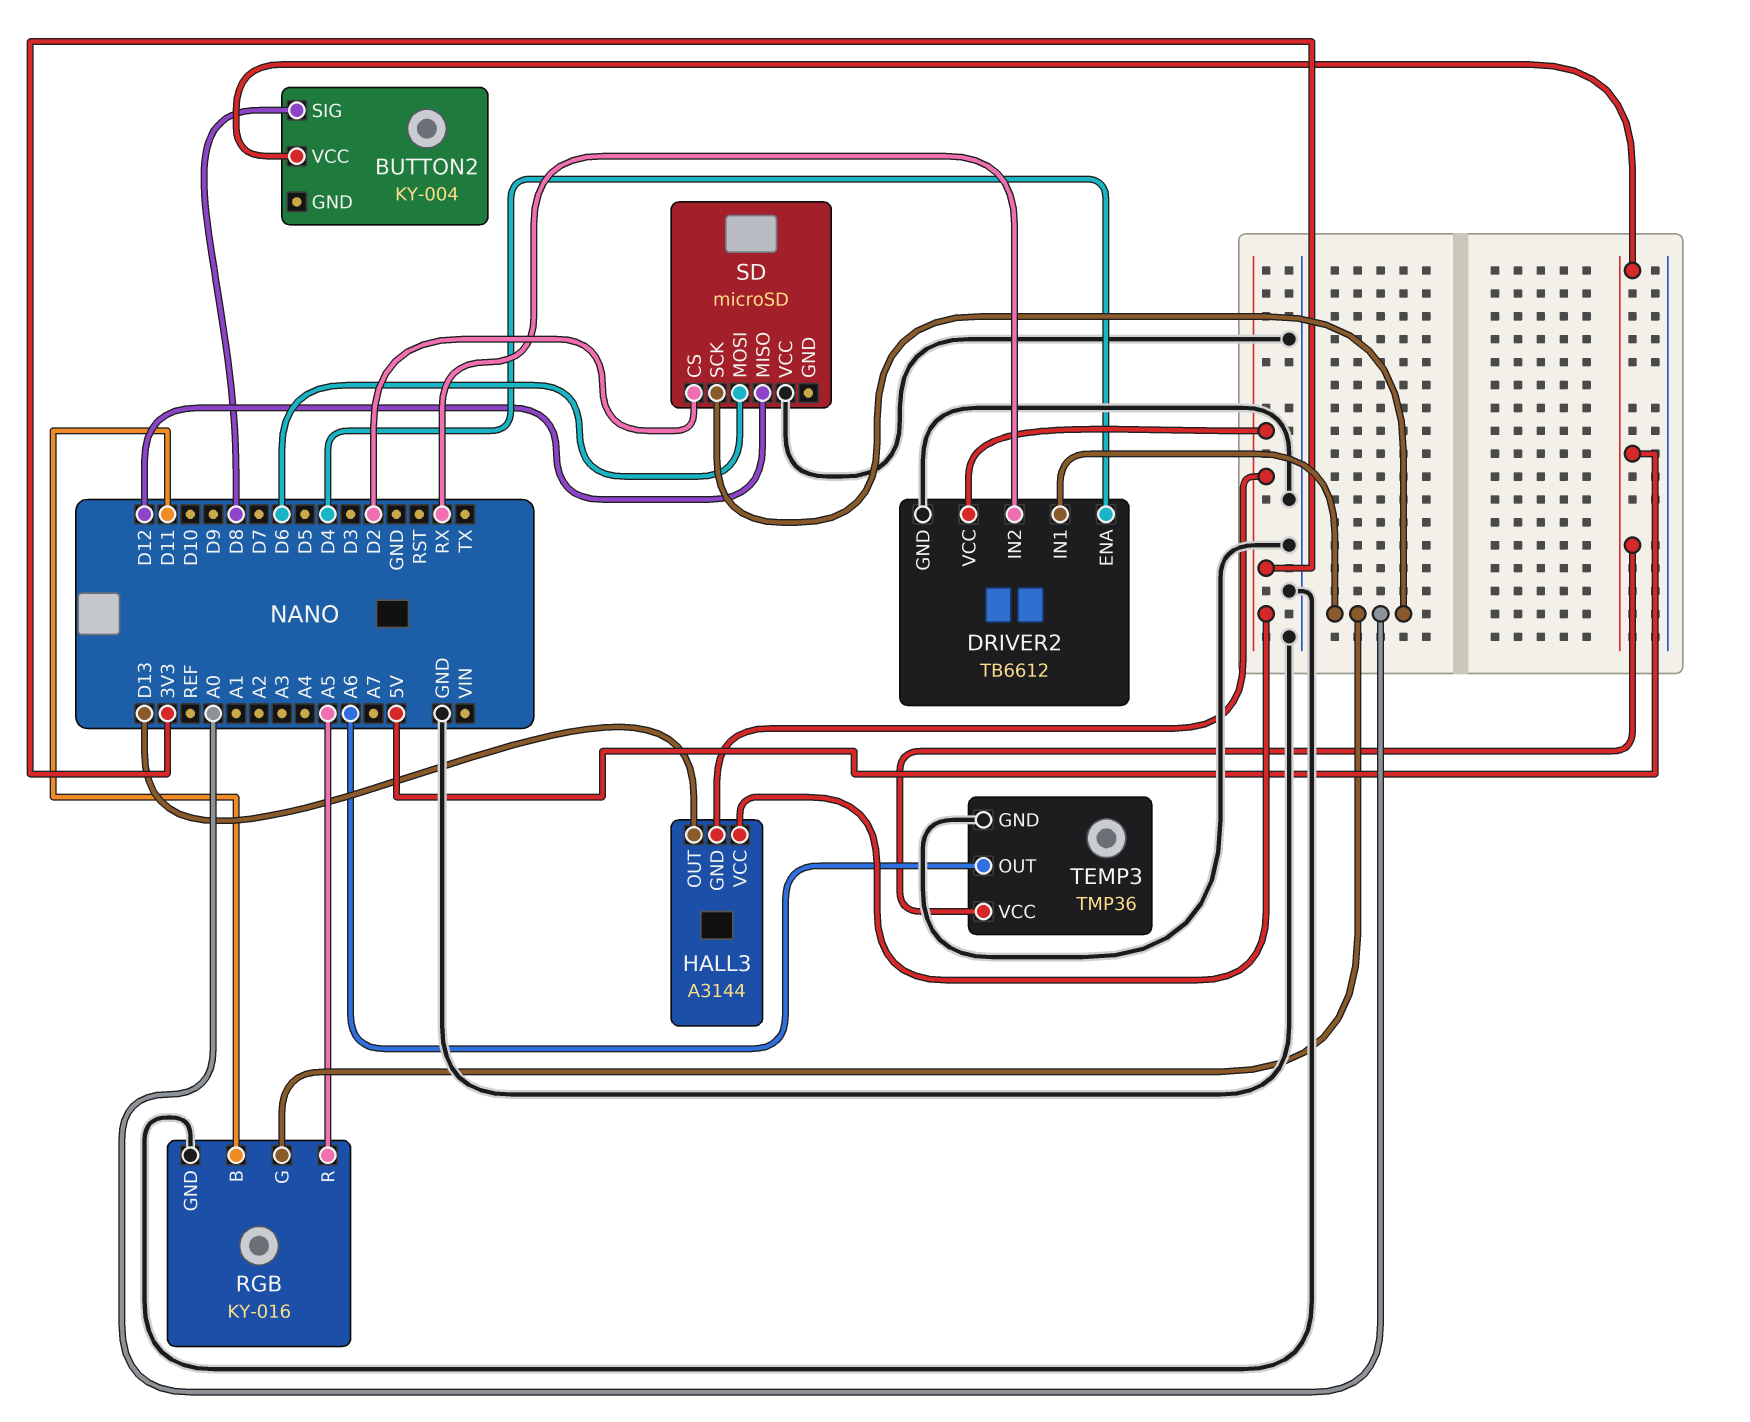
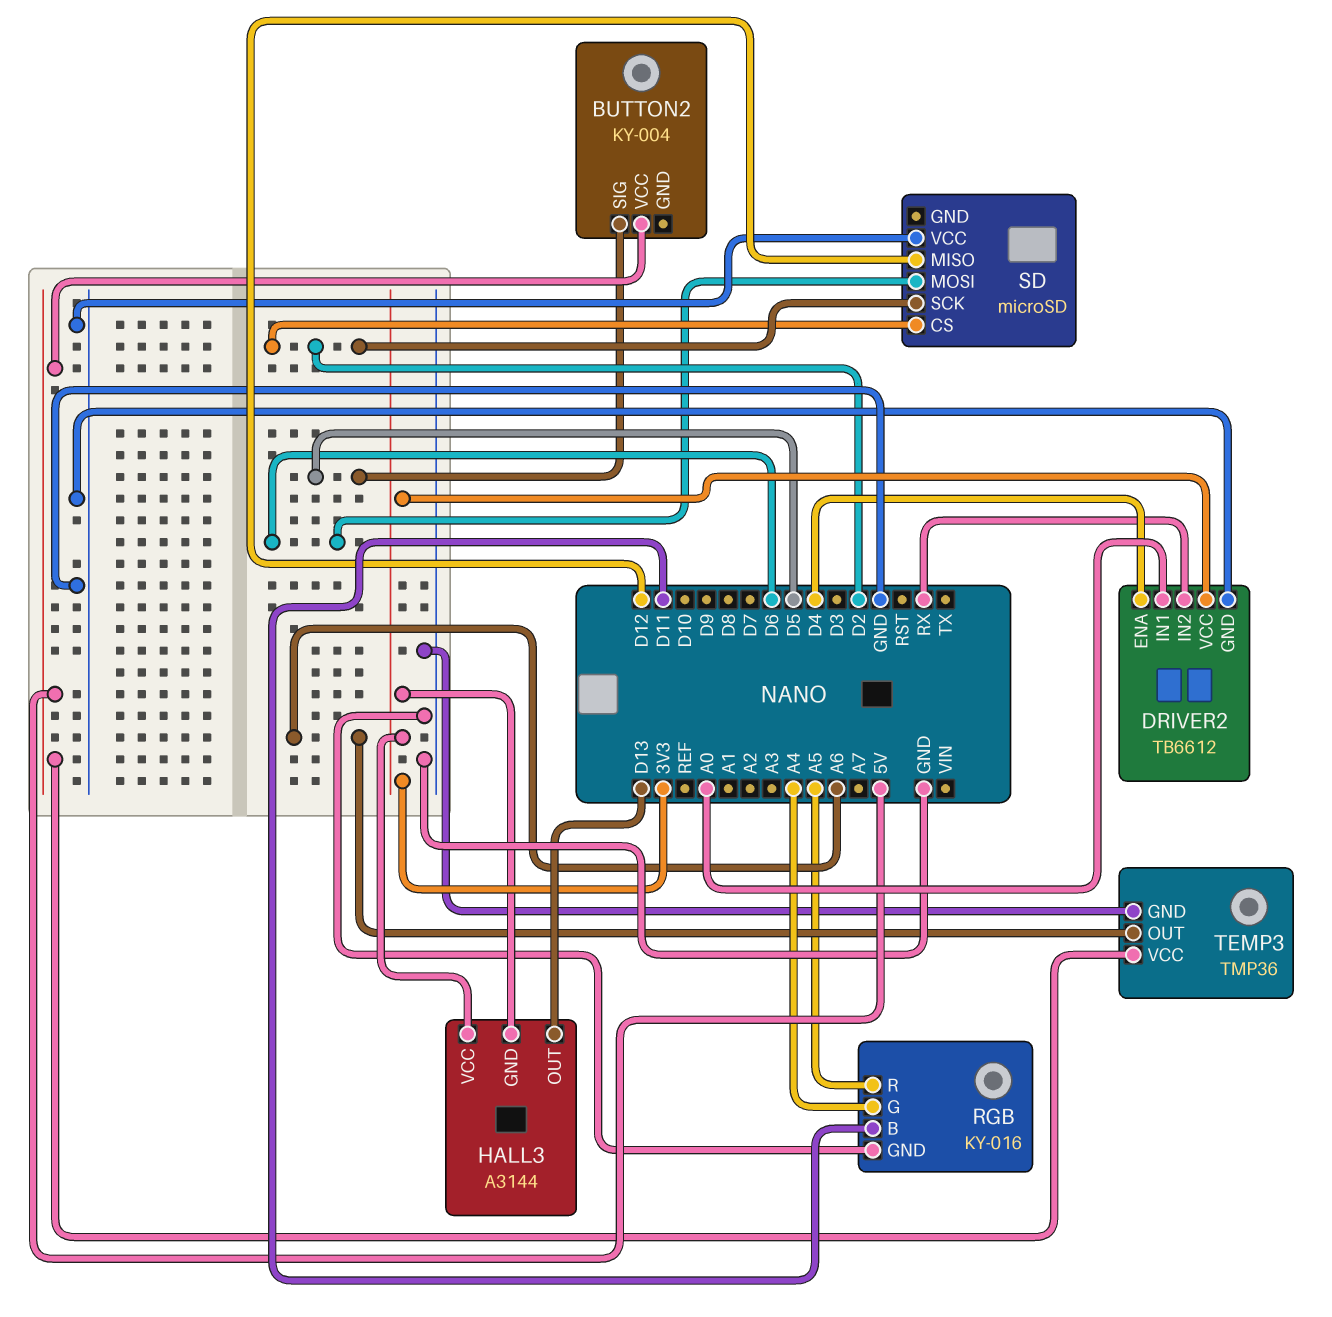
BUTTON2 pin SIG: D8 -> D5
RGB pin G: A0 -> A4
SD pin SCK: A0 -> D2

